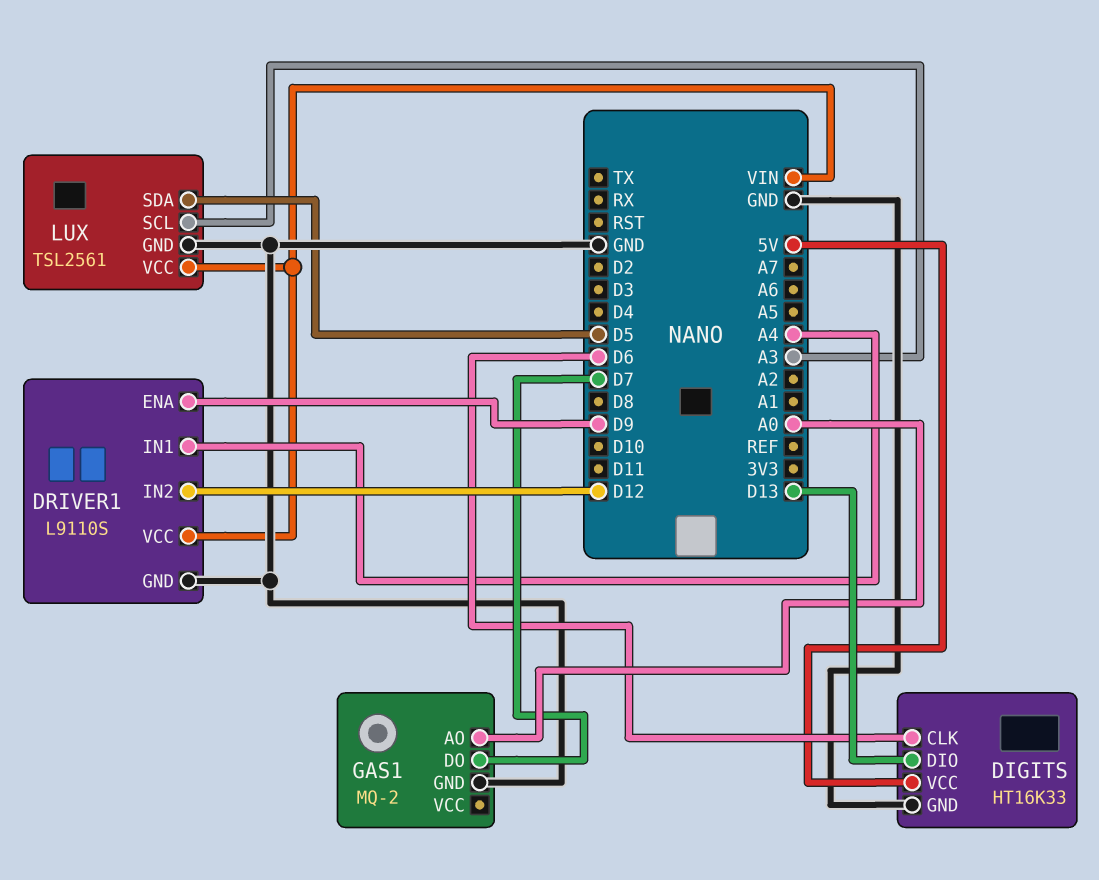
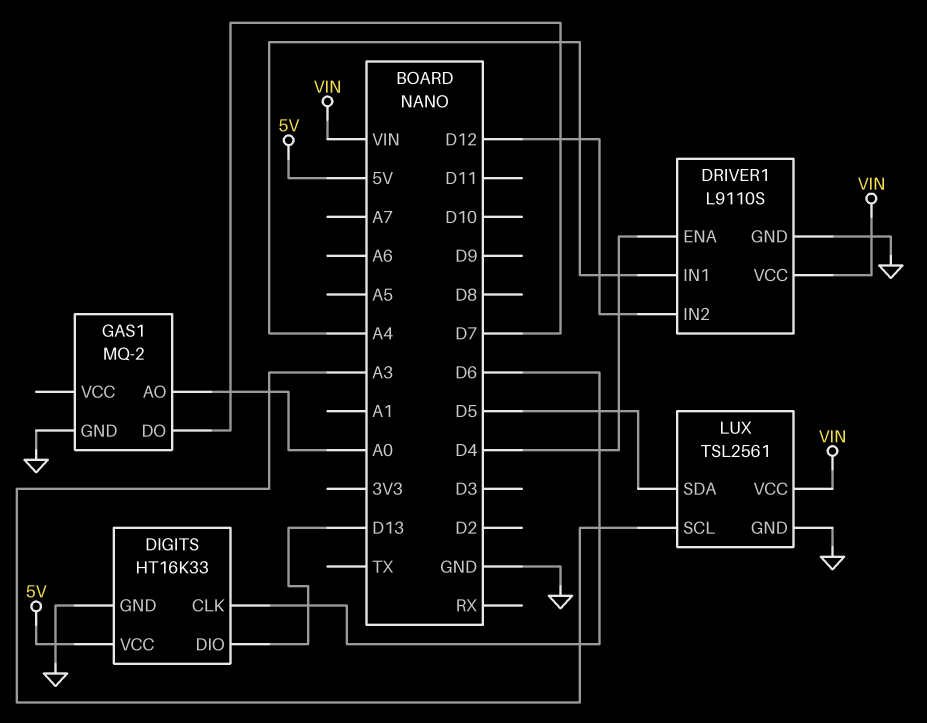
DRIVER1 pin ENA: D9 -> D4

